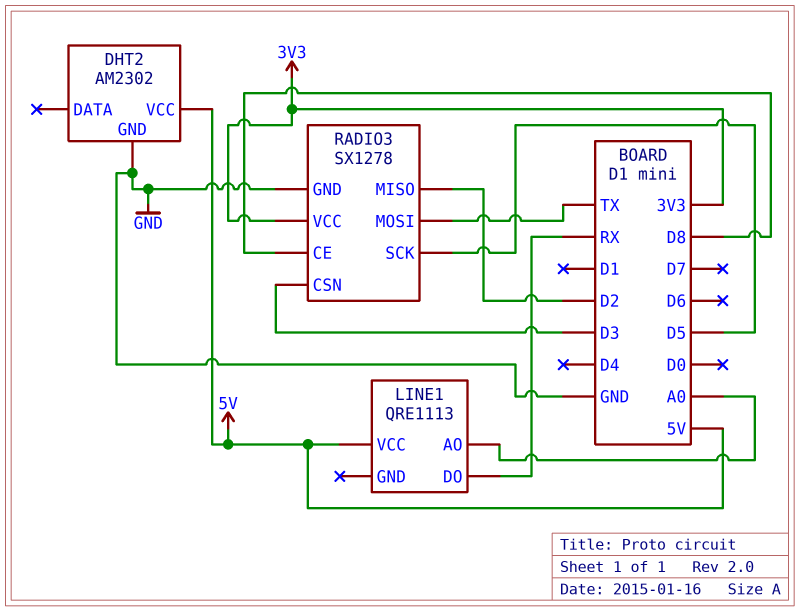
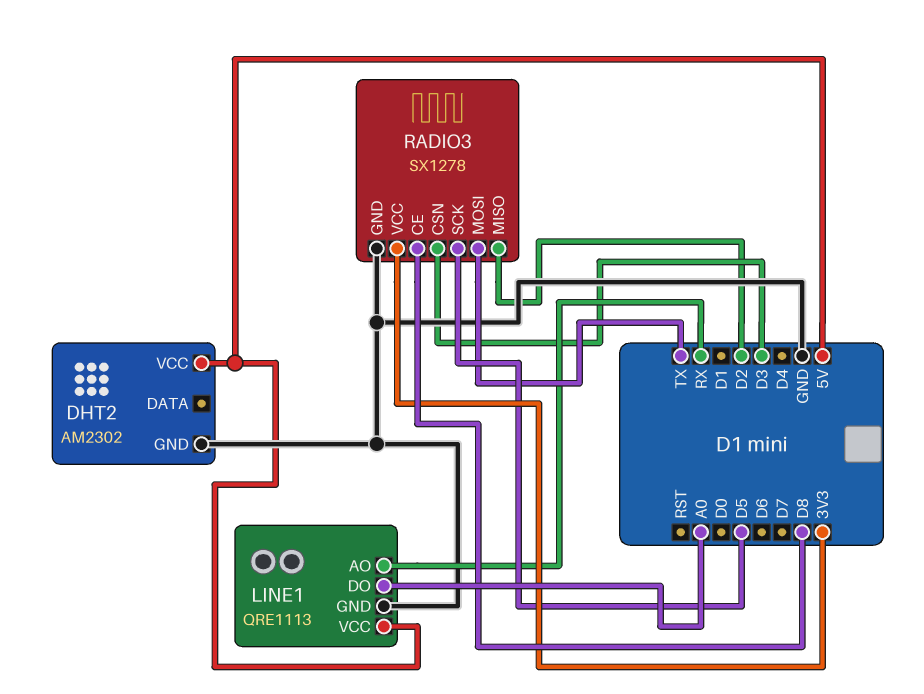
LINE1 pin AO: A0 -> RX
LINE1 pin DO: RX -> A0
LINE1 pin GND: none -> GND

